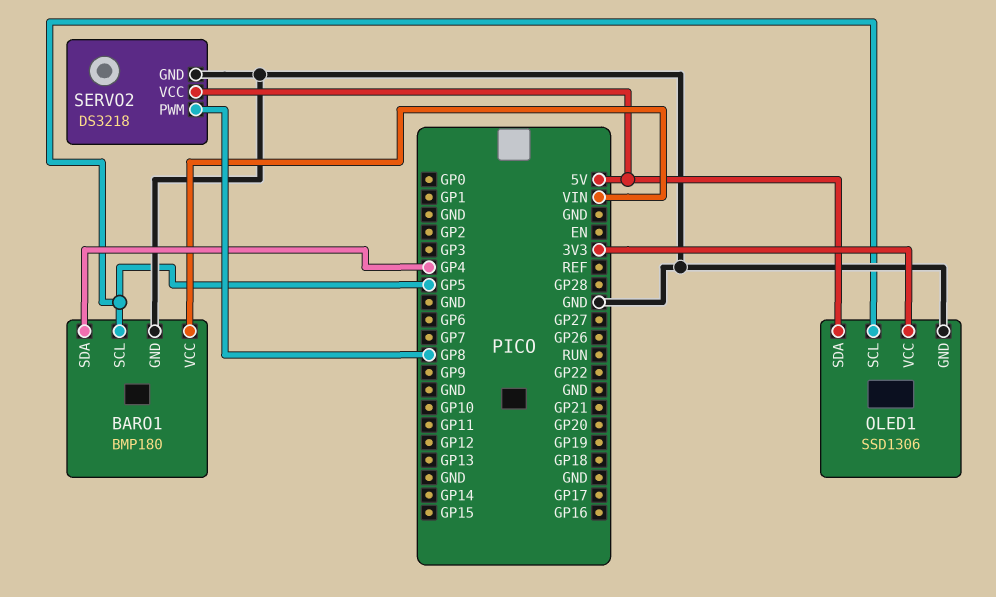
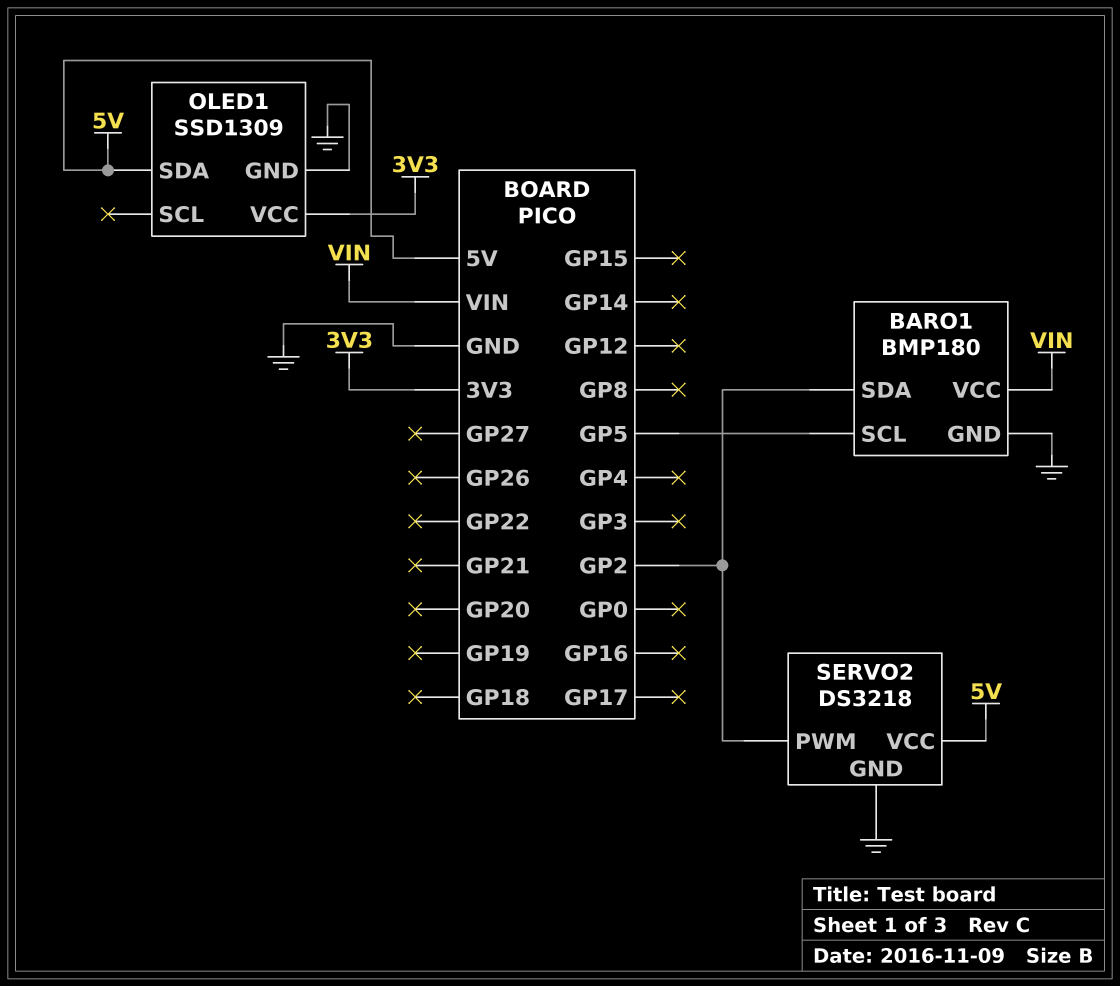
BARO1 pin SDA: GP4 -> GP2
OLED1: SSD1306 -> SSD1309
OLED1 pin SCL: GP5 -> none
SERVO2 pin PWM: GP8 -> GP2

